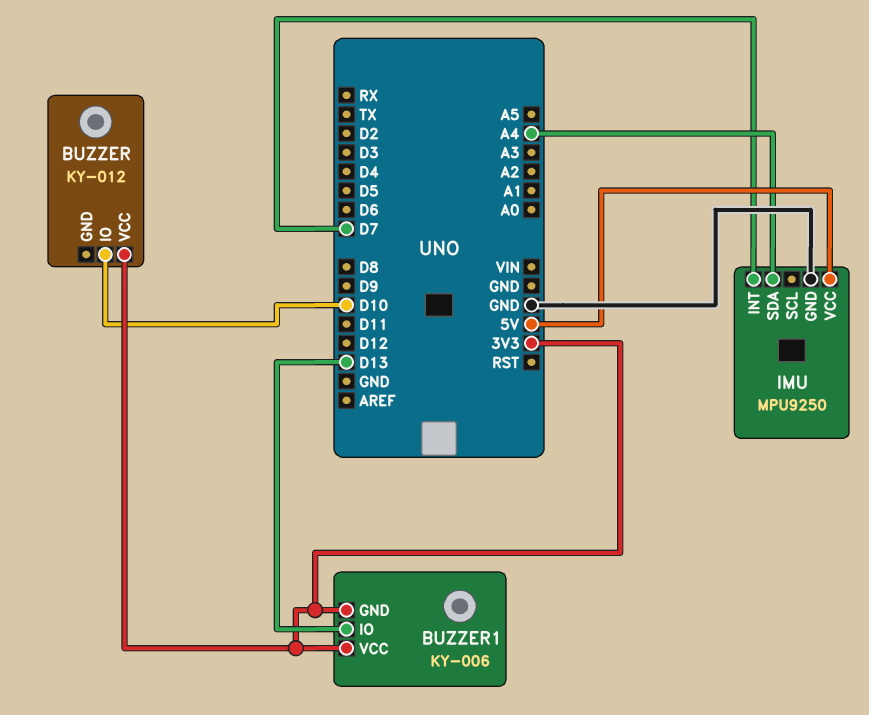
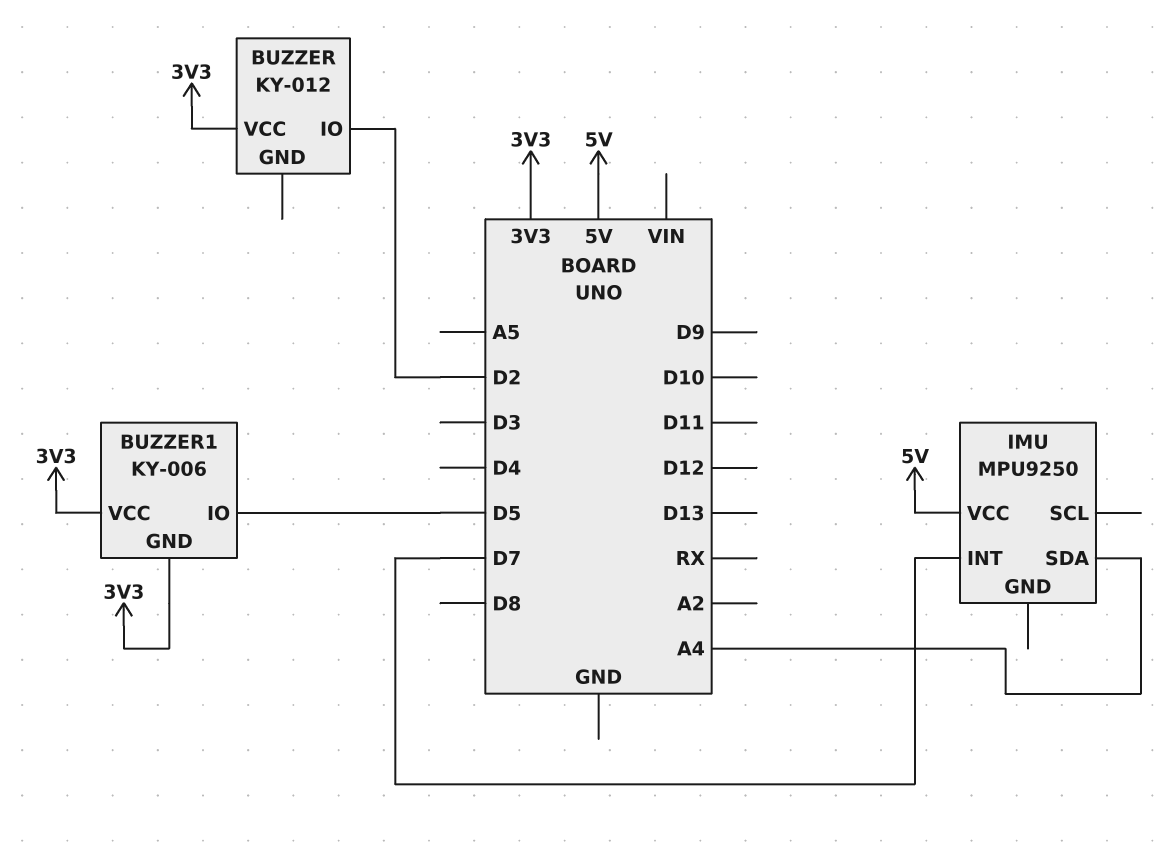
BUZZER pin IO: D10 -> D2
BUZZER1 pin IO: D13 -> D5
IMU pin GND: GND -> none

